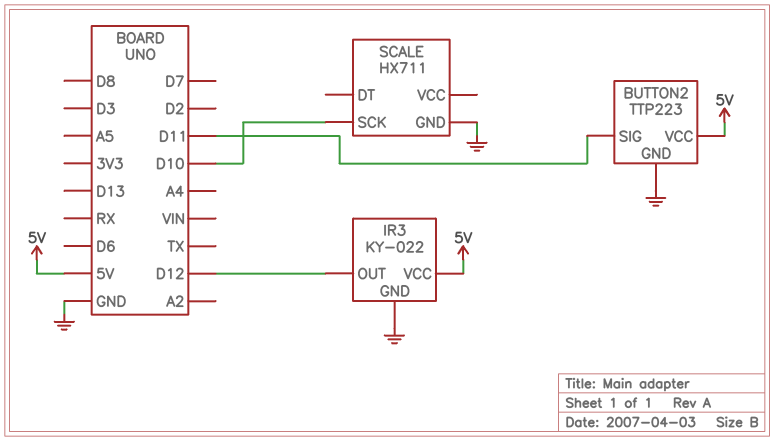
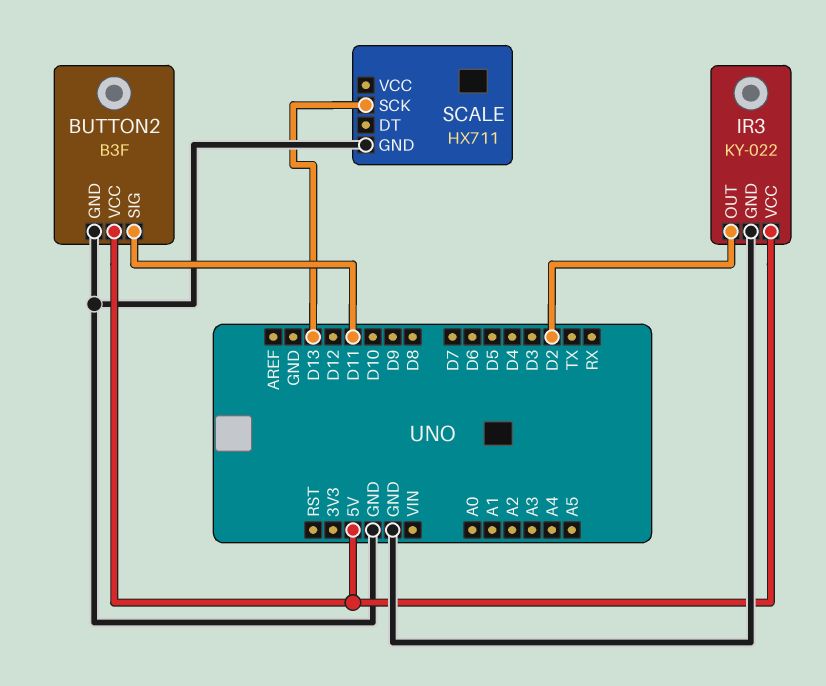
BUTTON2: TTP223 -> B3F
IR3 pin OUT: D12 -> D2
SCALE pin SCK: D10 -> D13

